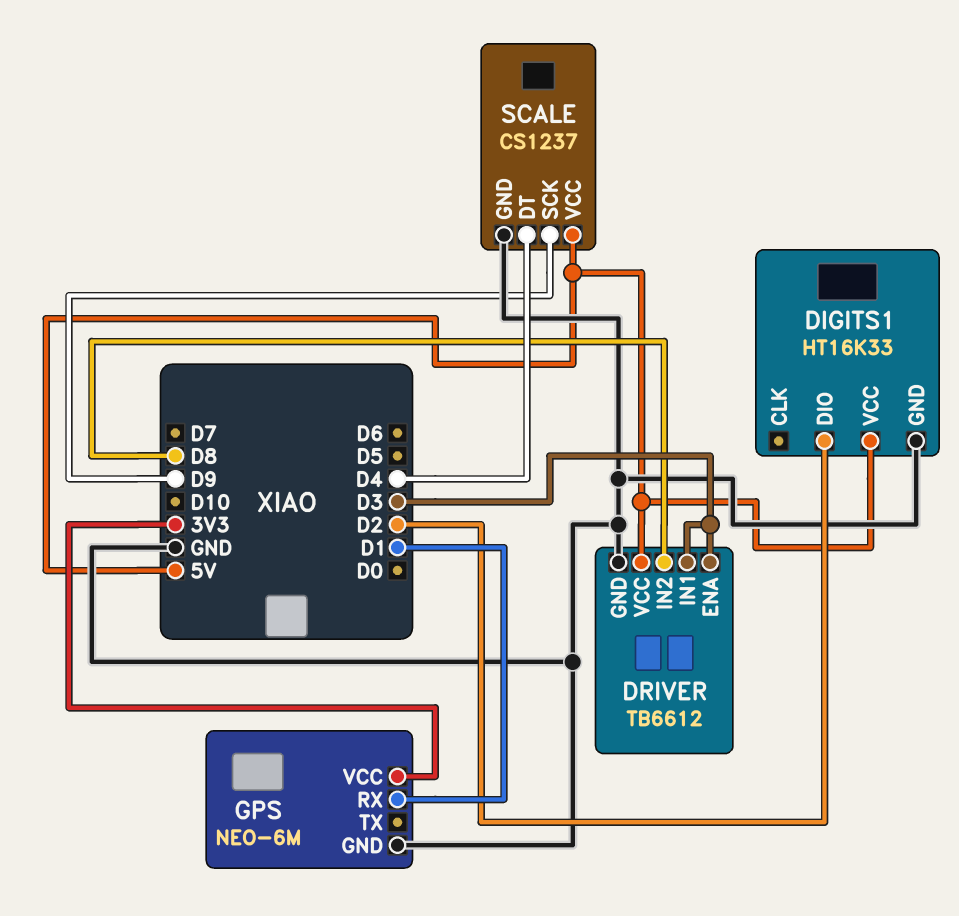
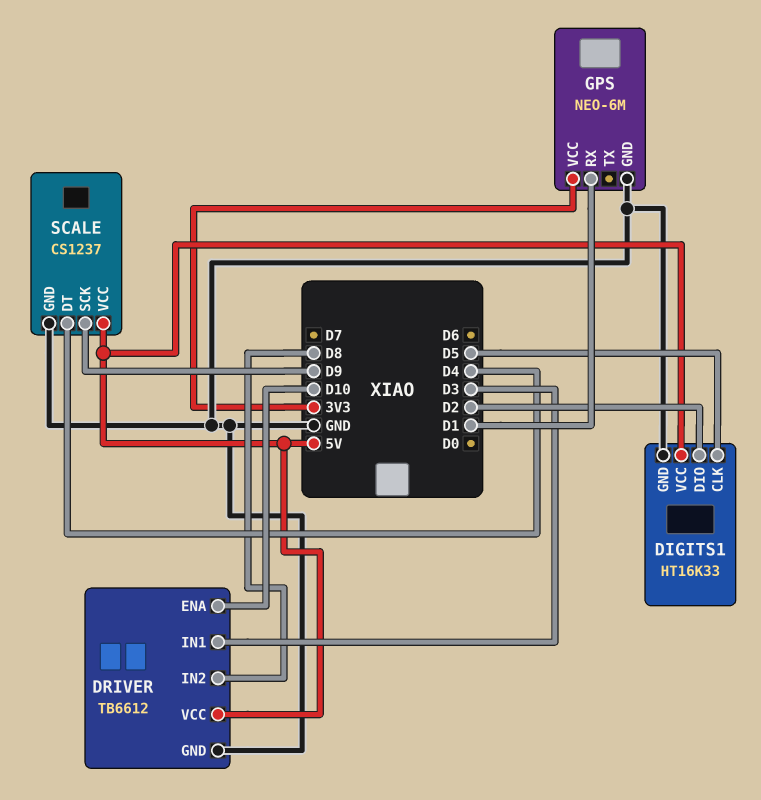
DIGITS1 pin CLK: none -> D5
DRIVER pin ENA: D3 -> D10

